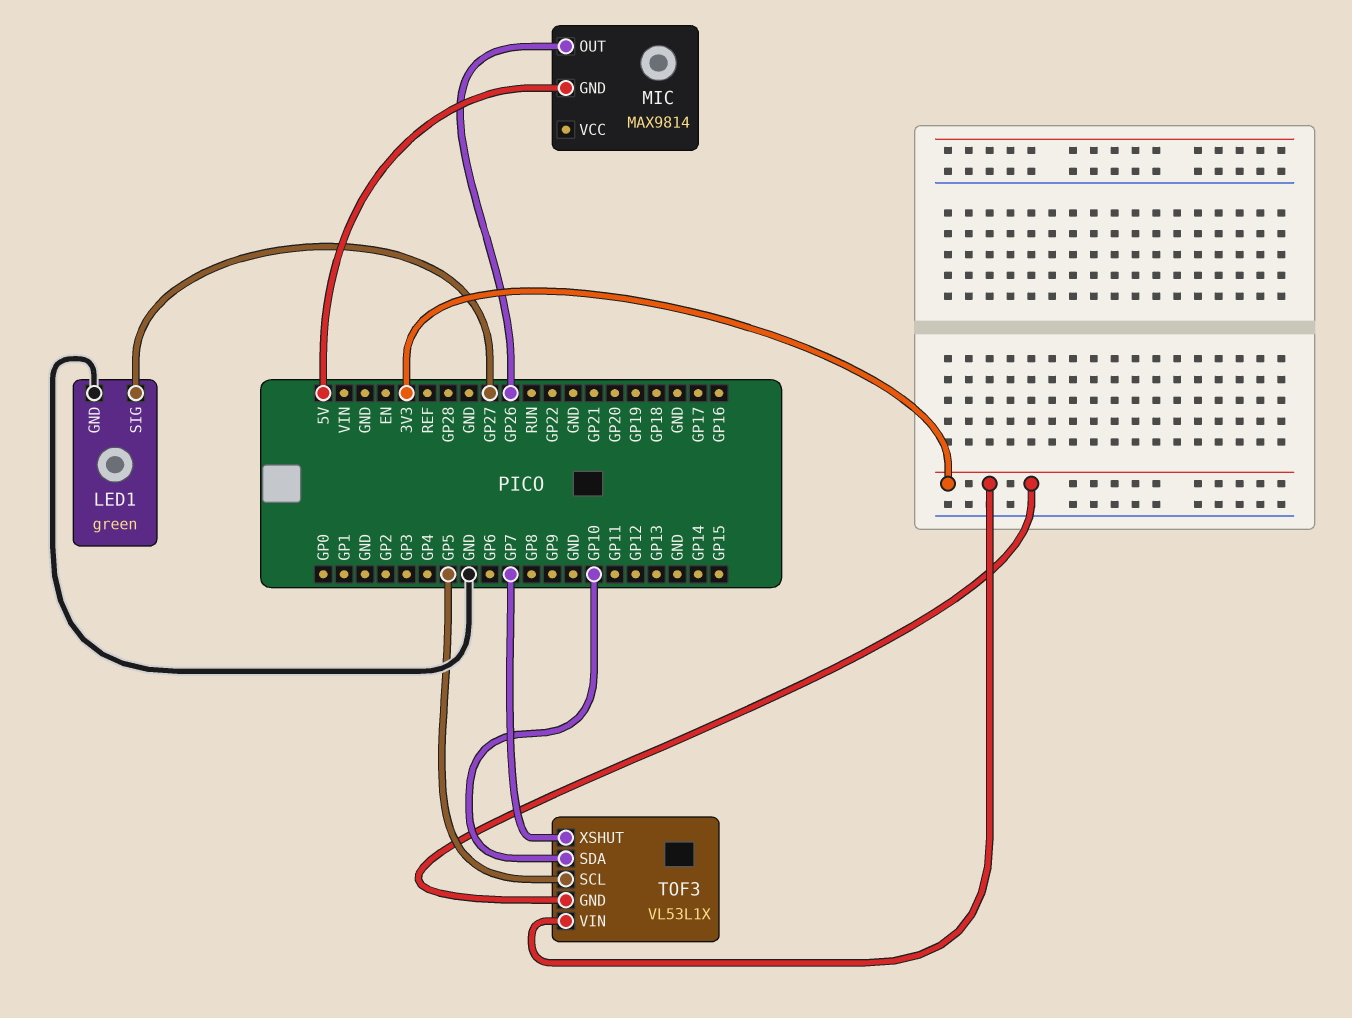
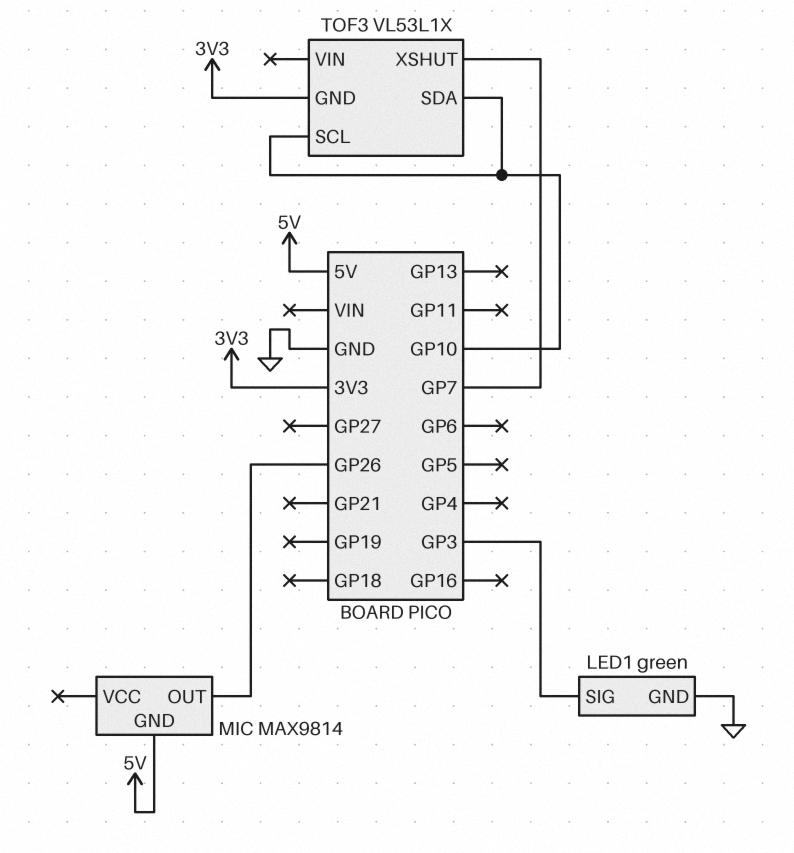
LED1 pin SIG: GP27 -> GP3
TOF3 pin SCL: GP5 -> GP10
TOF3 pin VIN: 3V3 -> none

